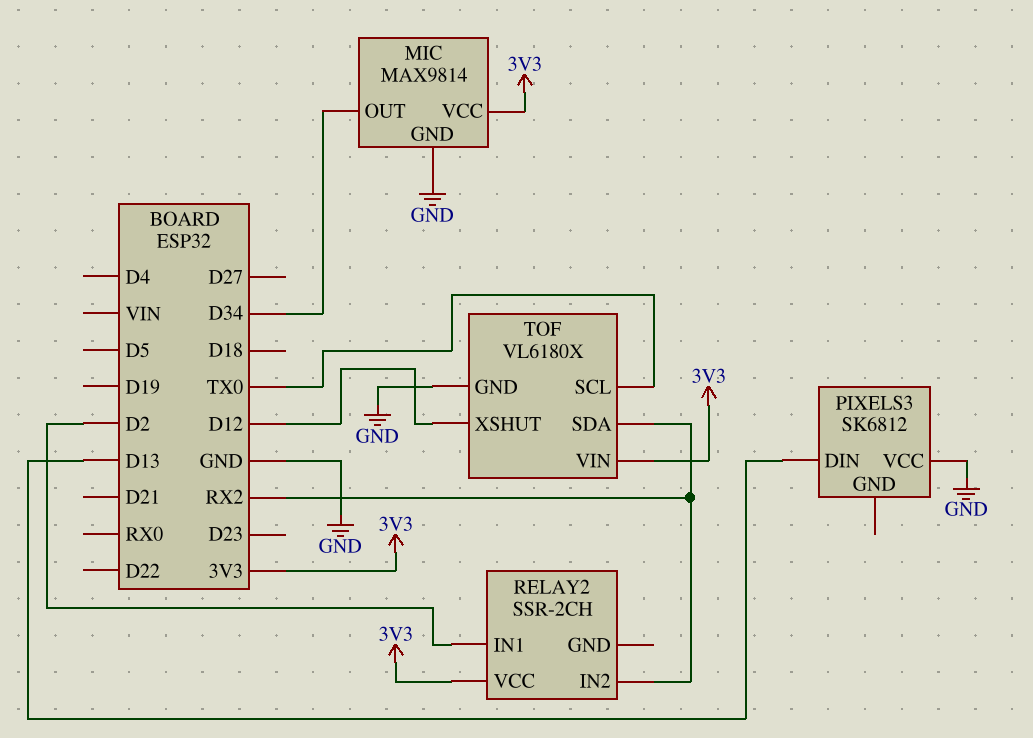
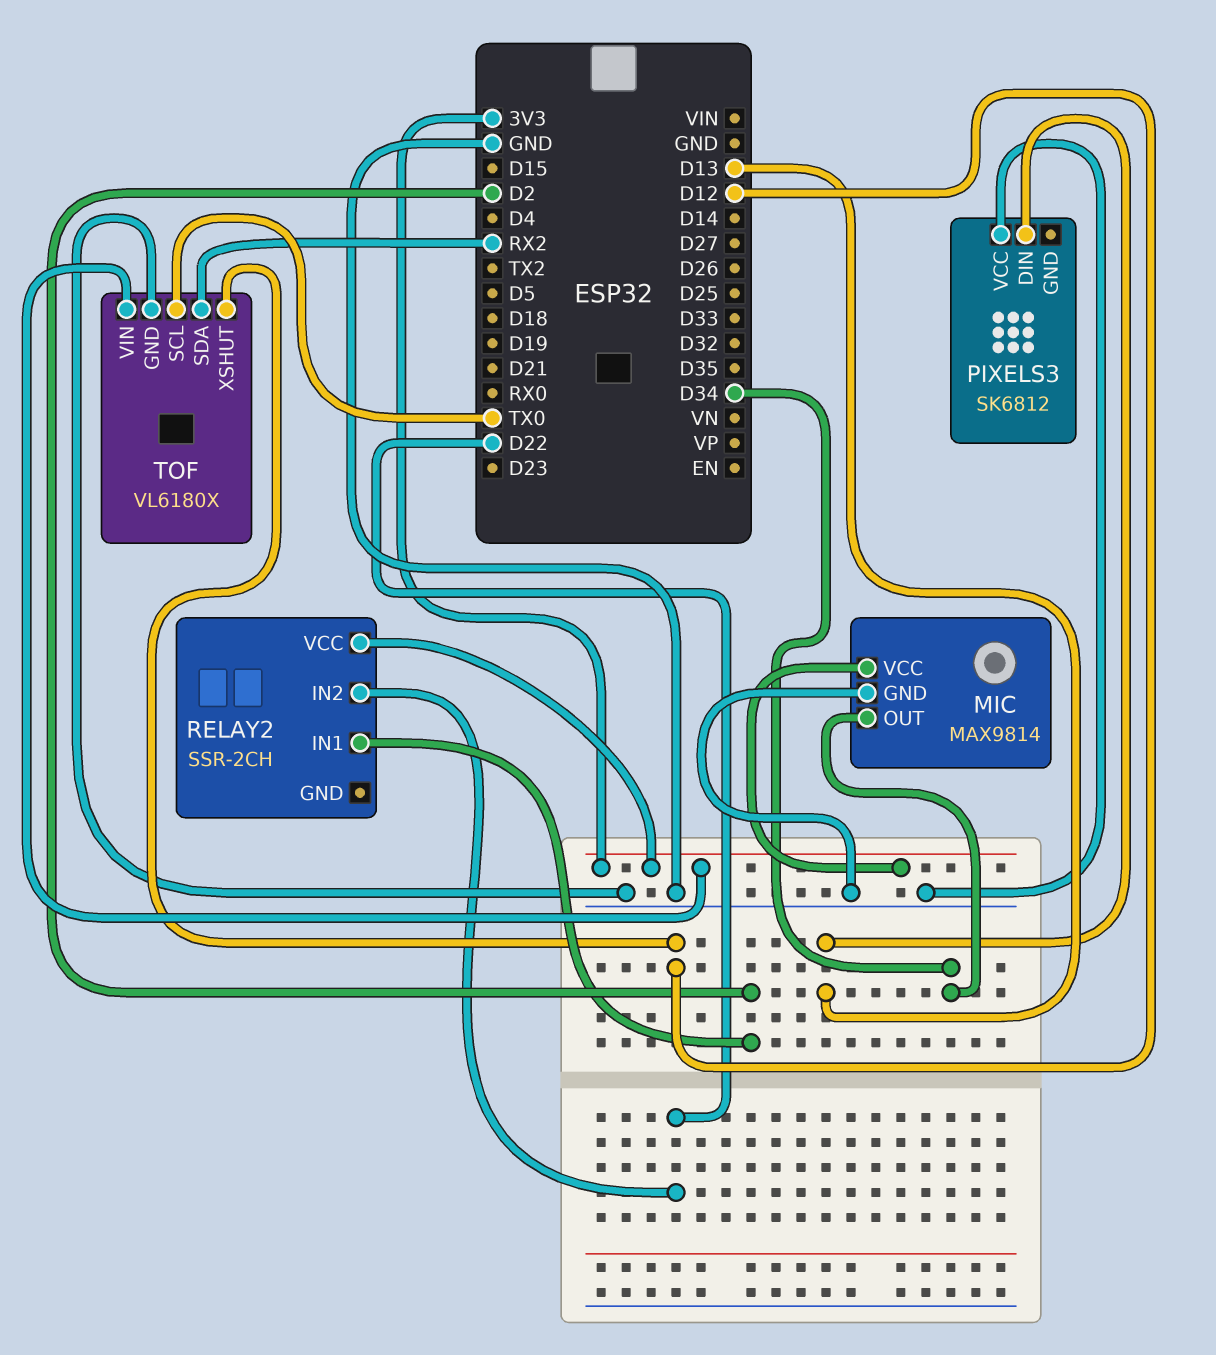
RELAY2 pin IN2: RX2 -> D22

